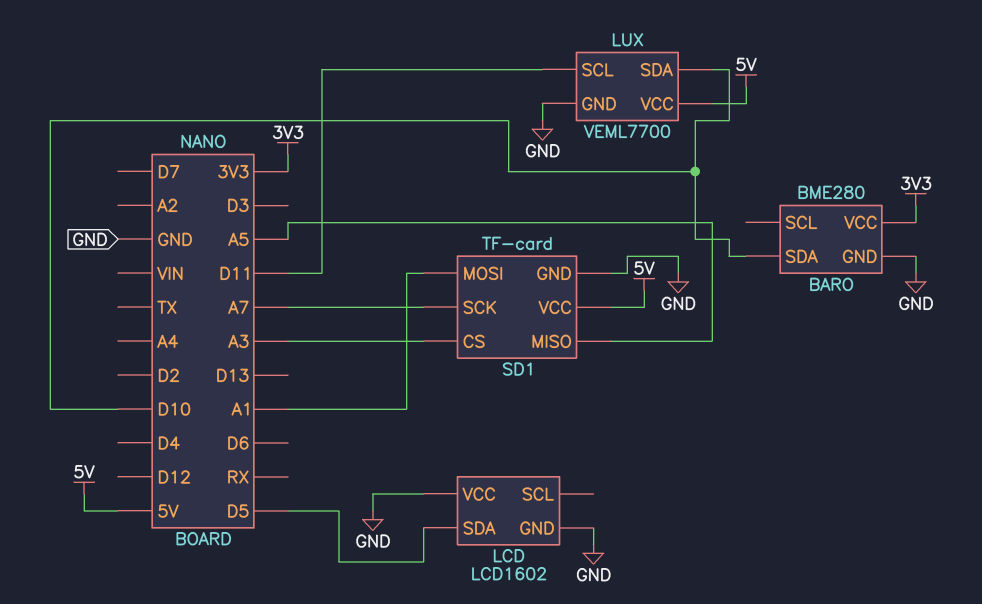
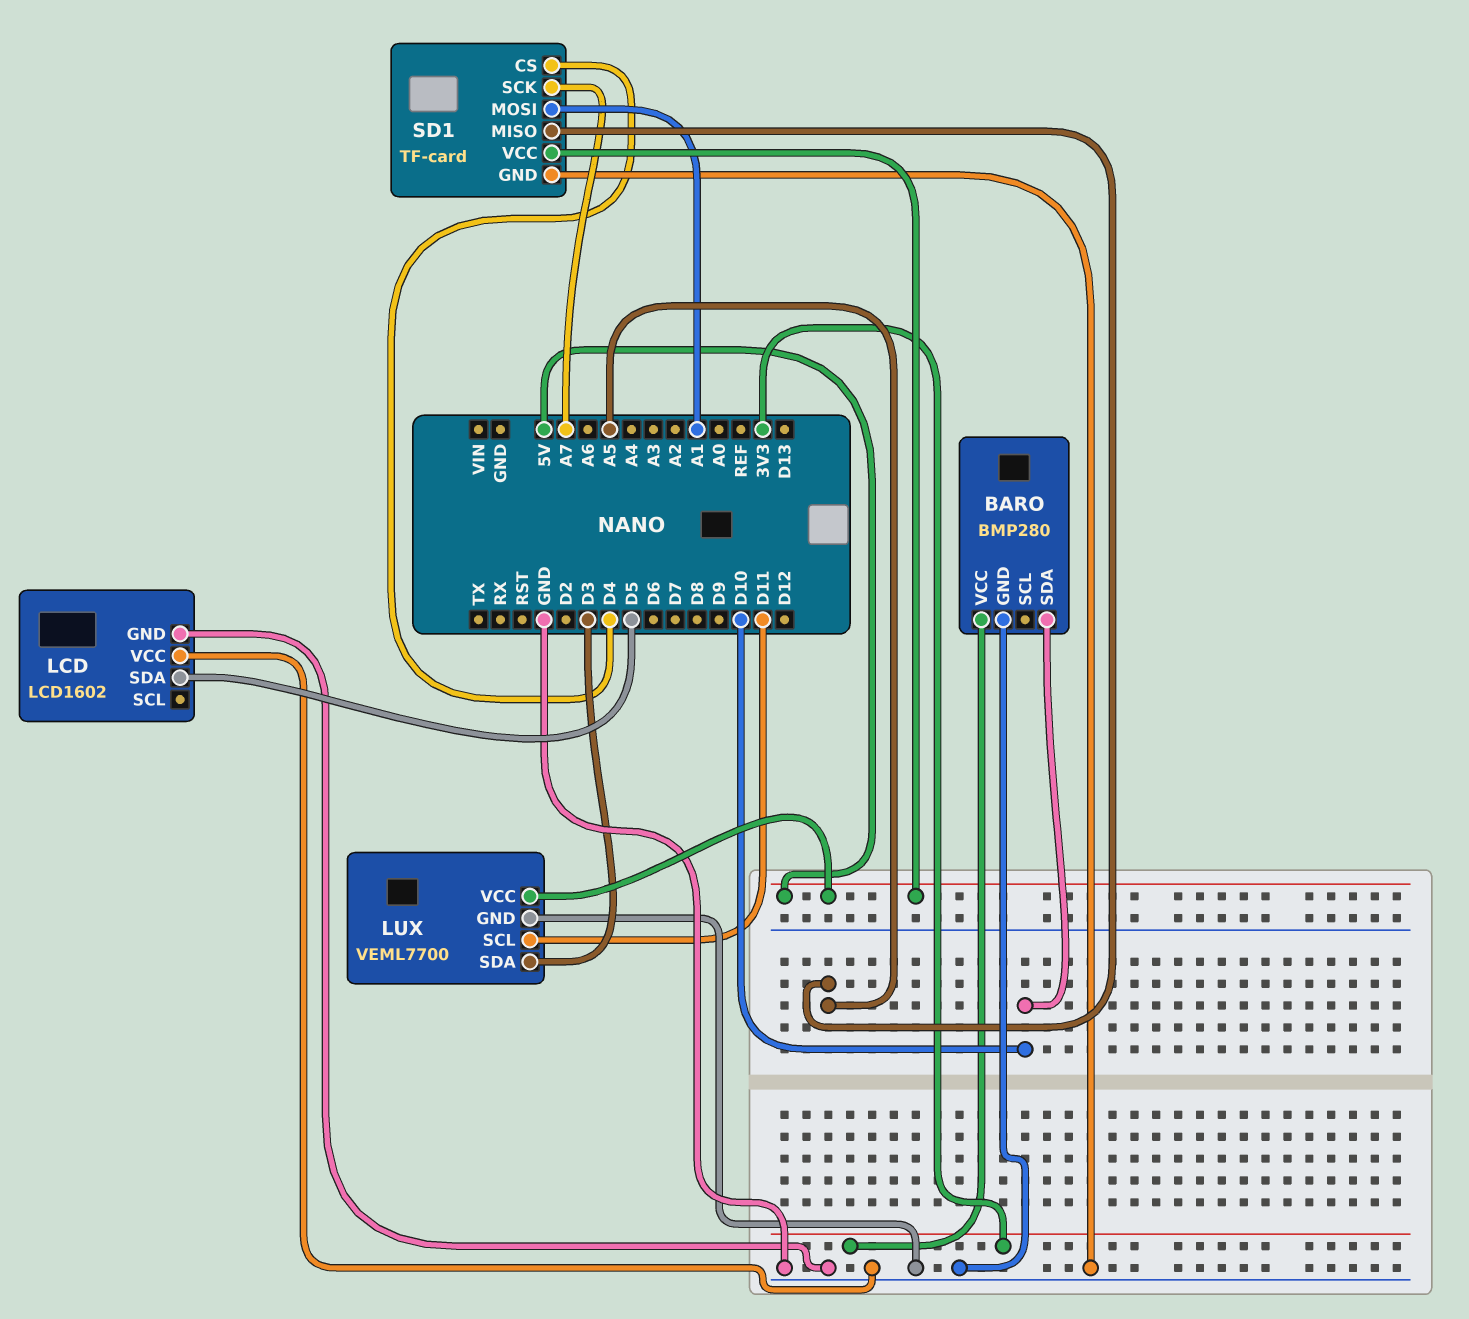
BARO: BME280 -> BMP280
LUX pin SDA: D10 -> D3
SD1 pin CS: A3 -> D4

